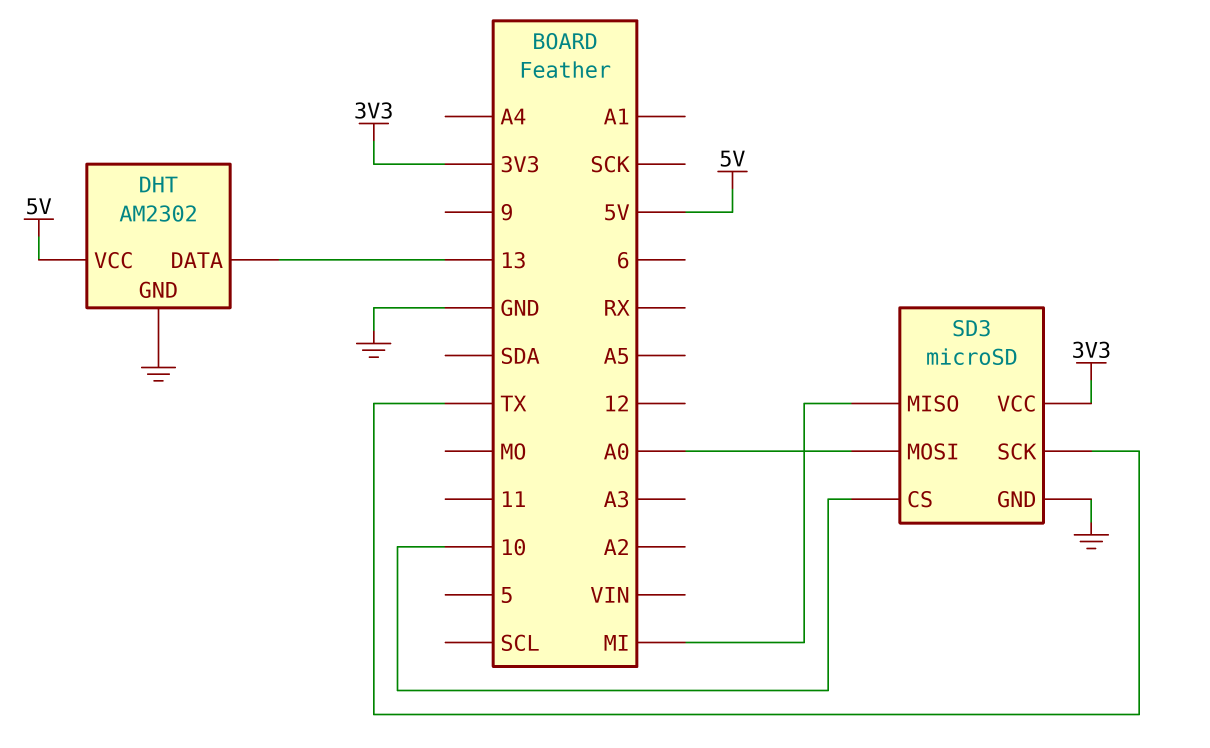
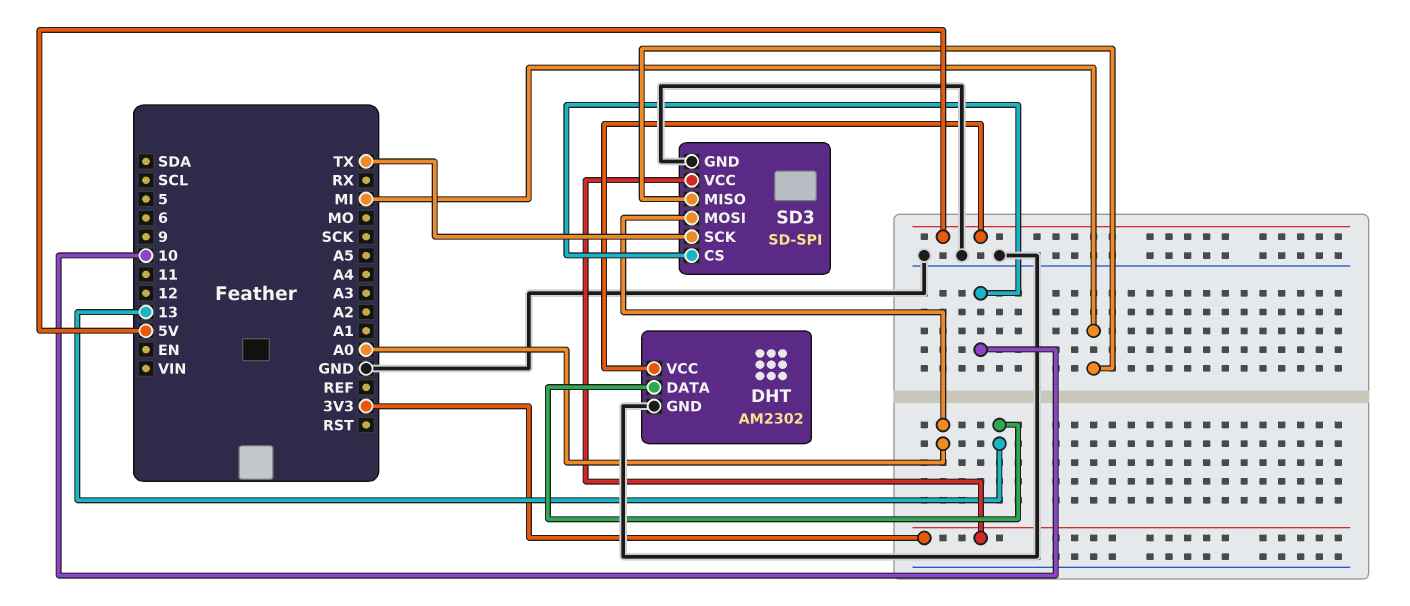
SD3: microSD -> SD-SPI

